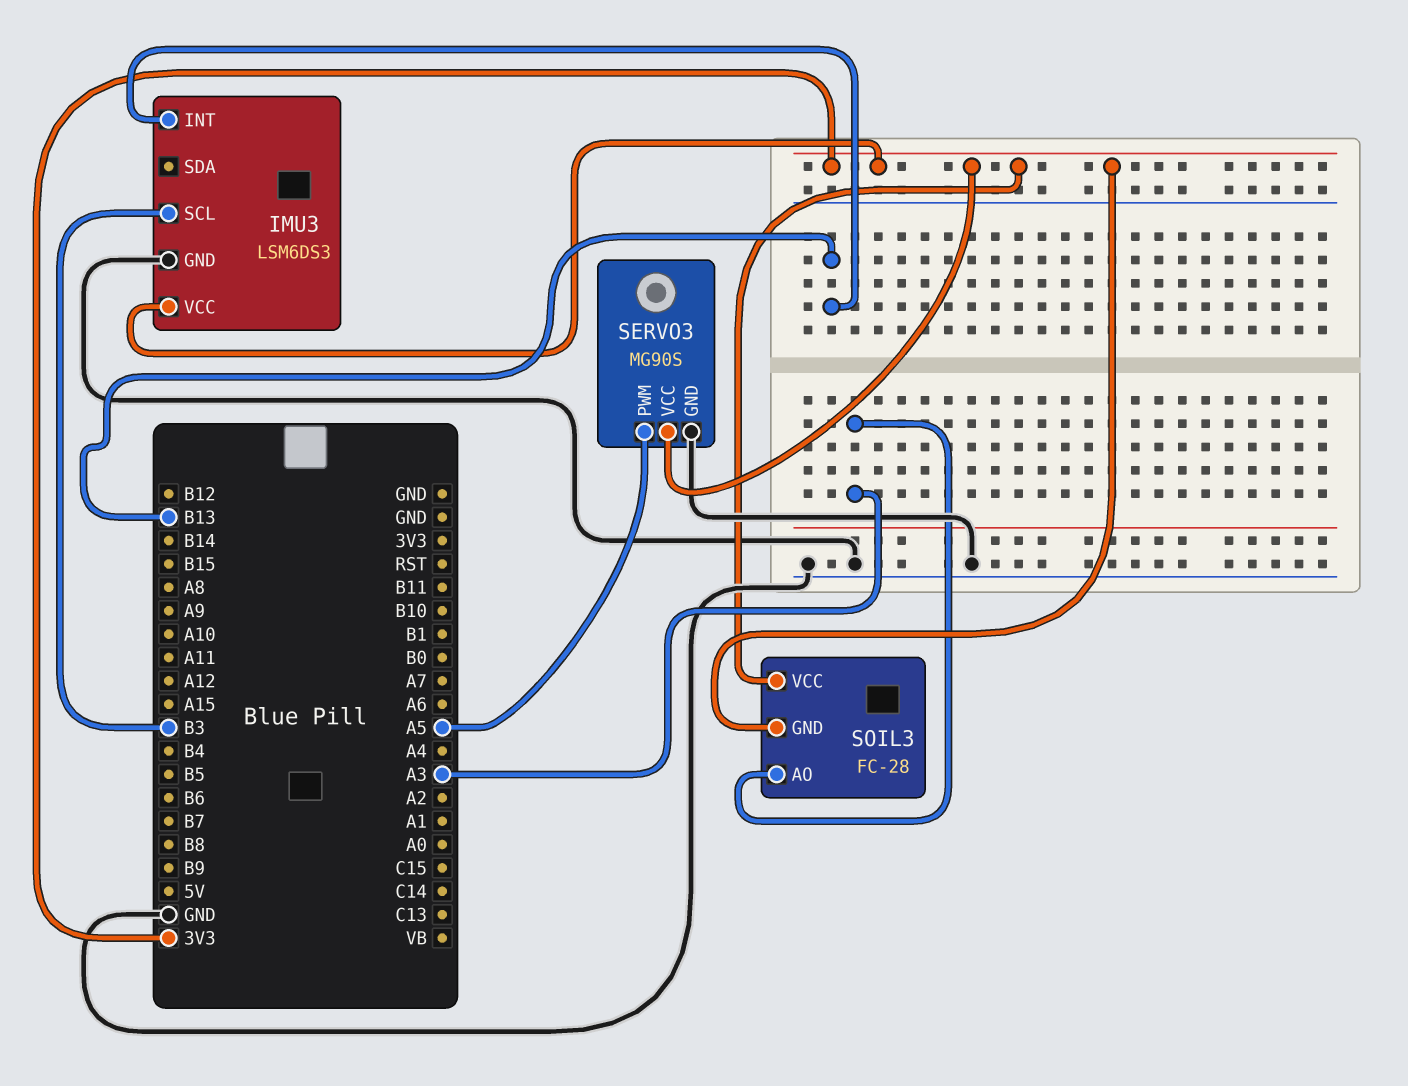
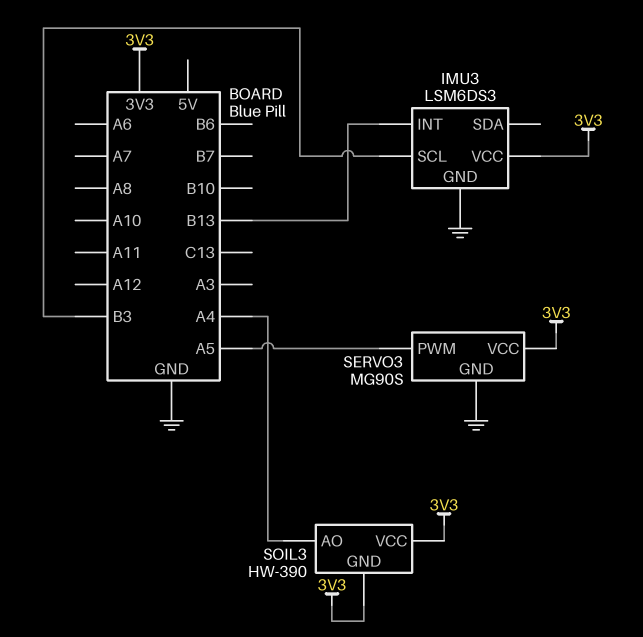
SOIL3: FC-28 -> HW-390
SOIL3 pin AO: A3 -> A4

